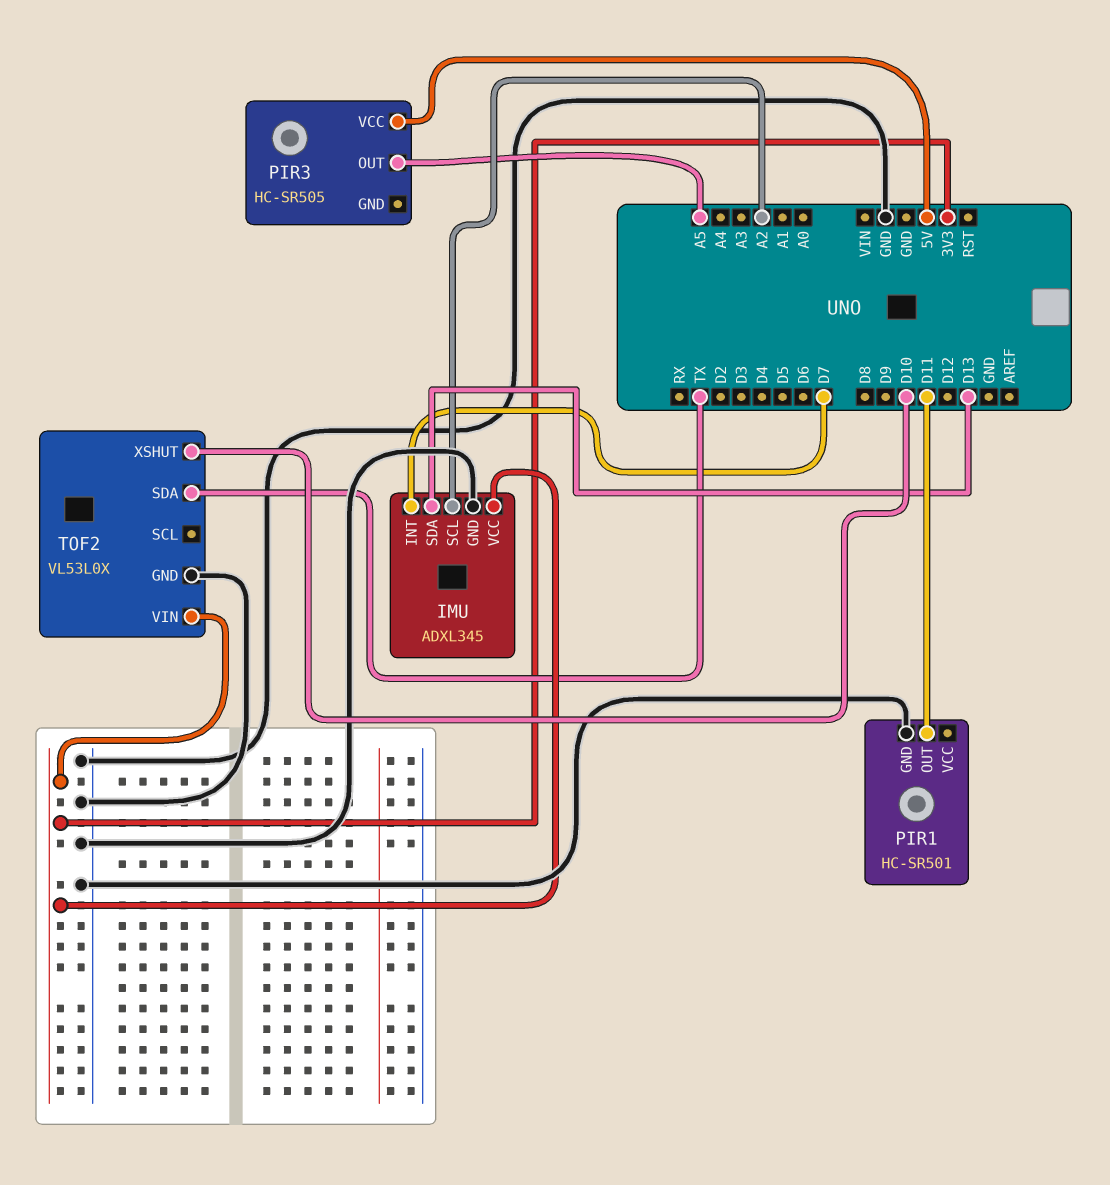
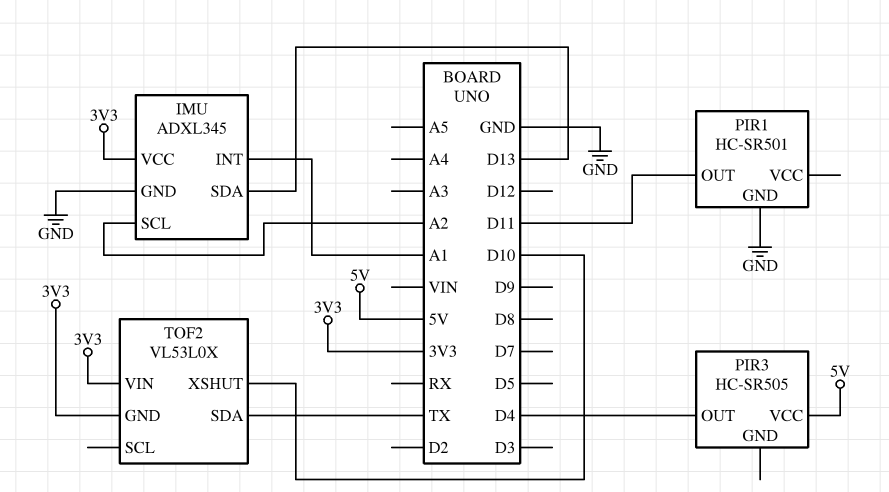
IMU pin INT: D7 -> A1
PIR3 pin OUT: A5 -> D4
TOF2 pin GND: GND -> 3V3

